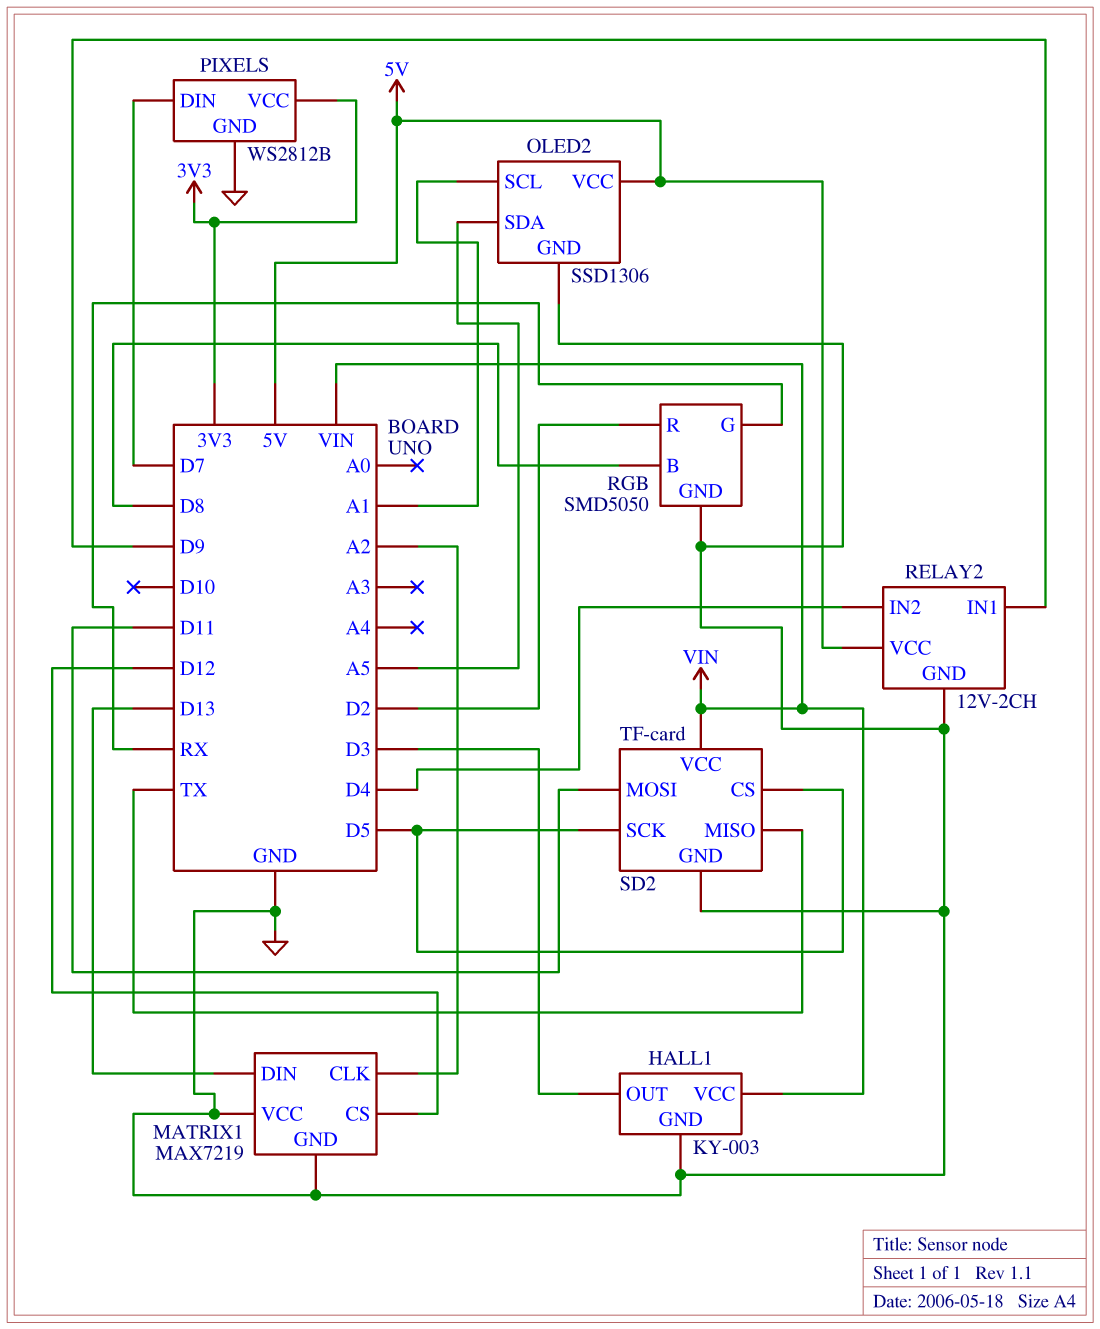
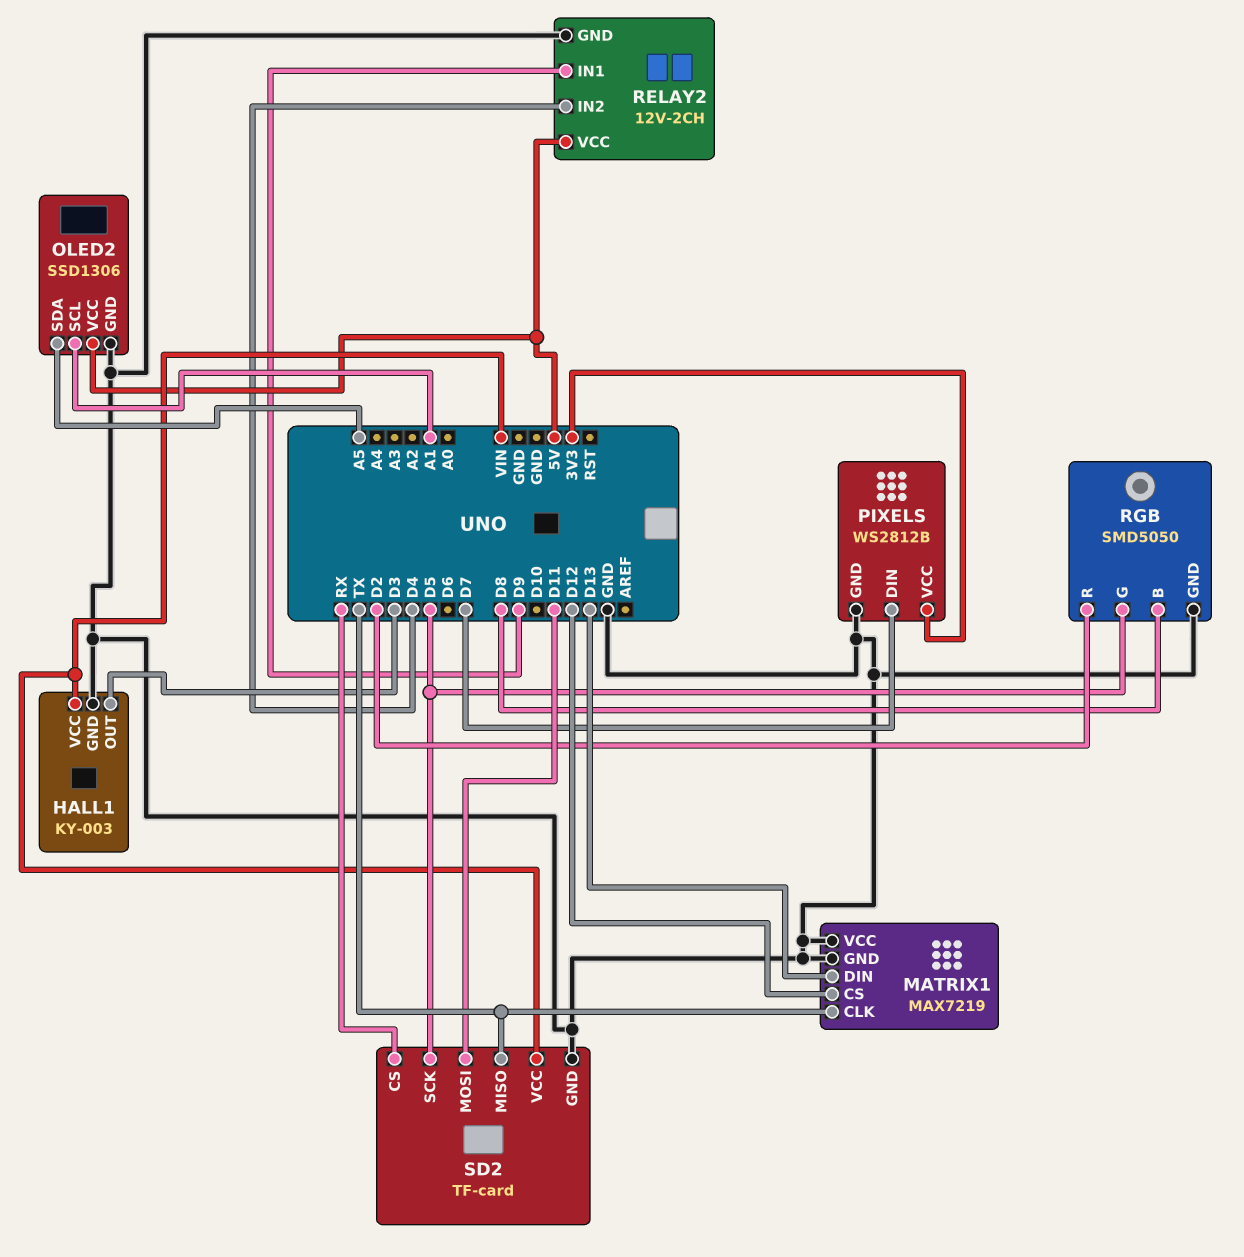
MATRIX1 pin CLK: A2 -> TX
RGB pin G: RX -> D5
SD2 pin CS: D5 -> RX

